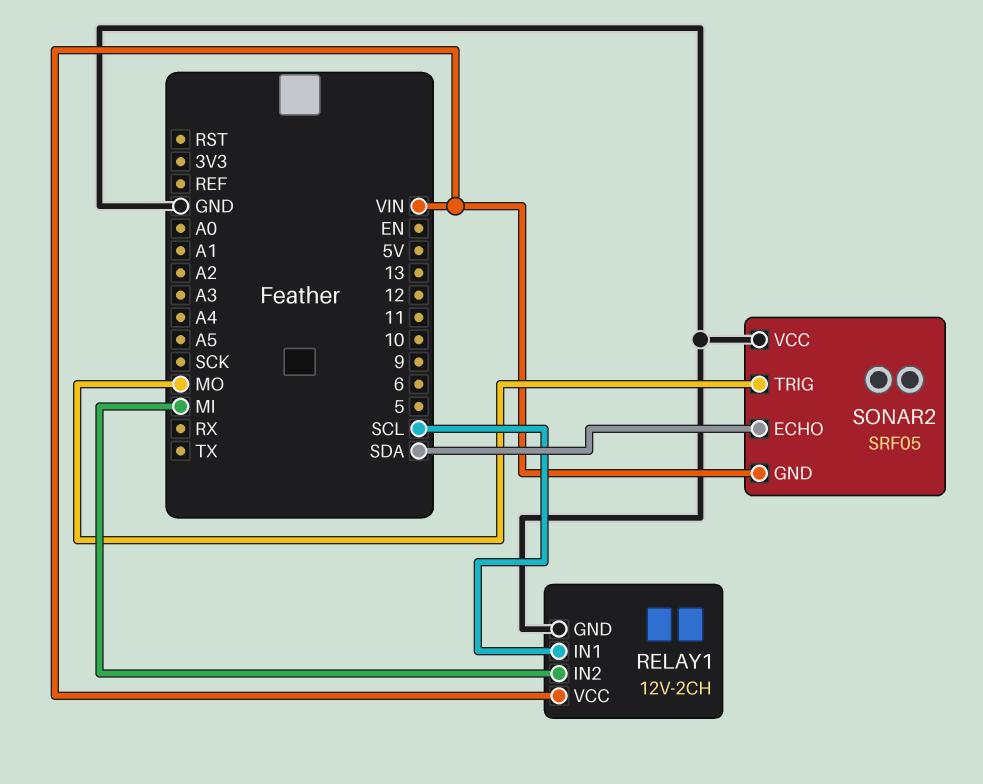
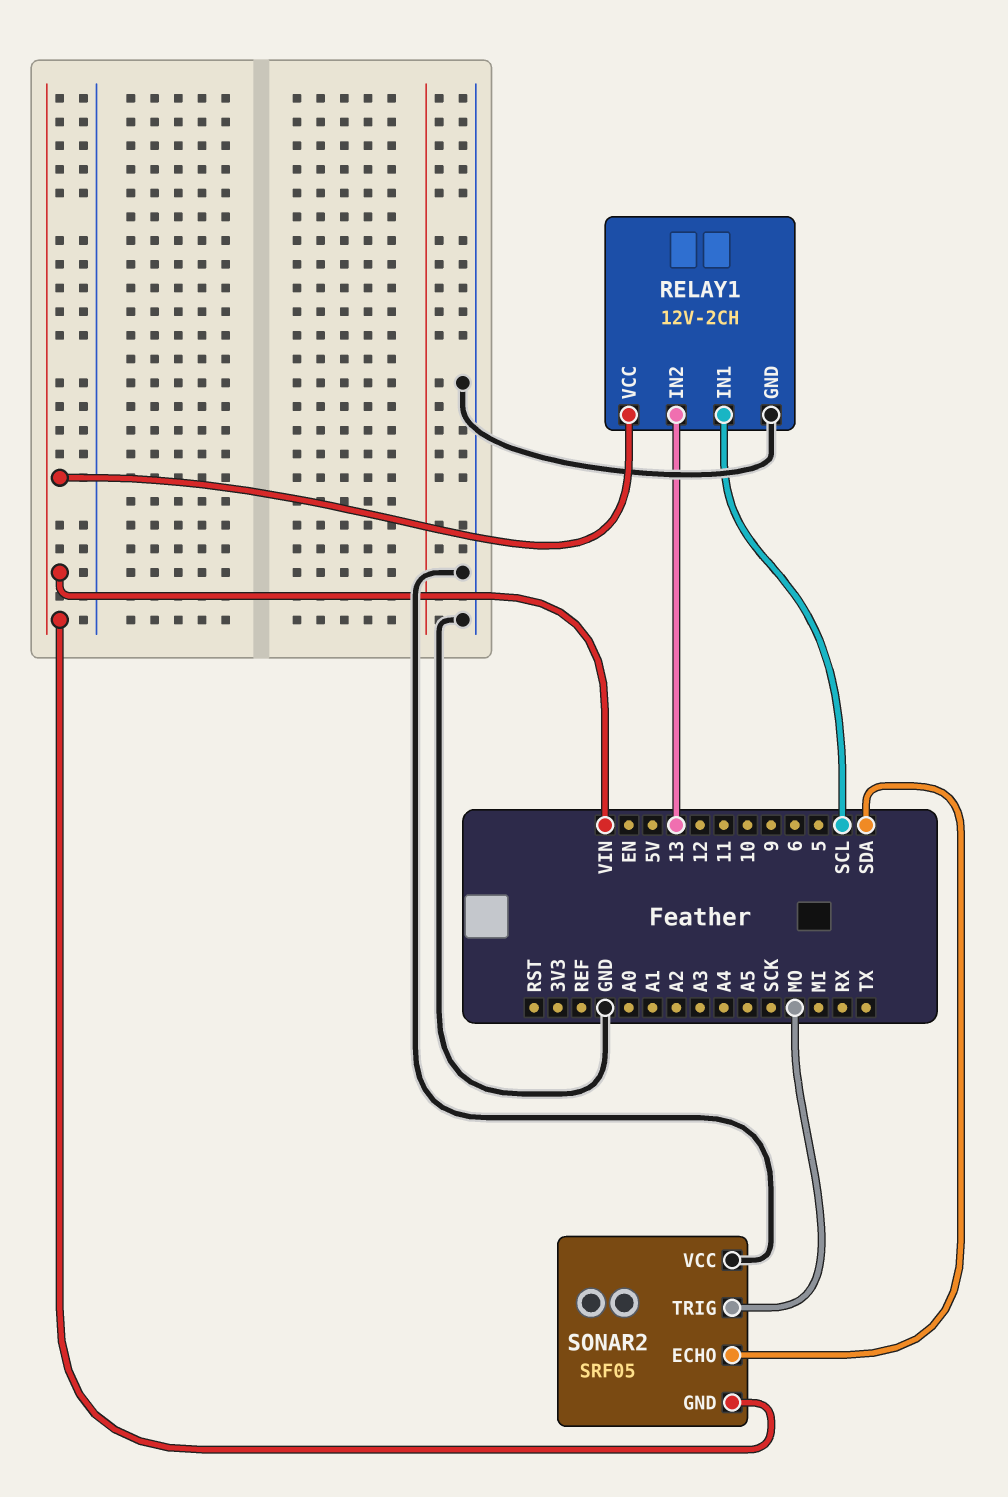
RELAY1 pin IN2: MI -> 13

